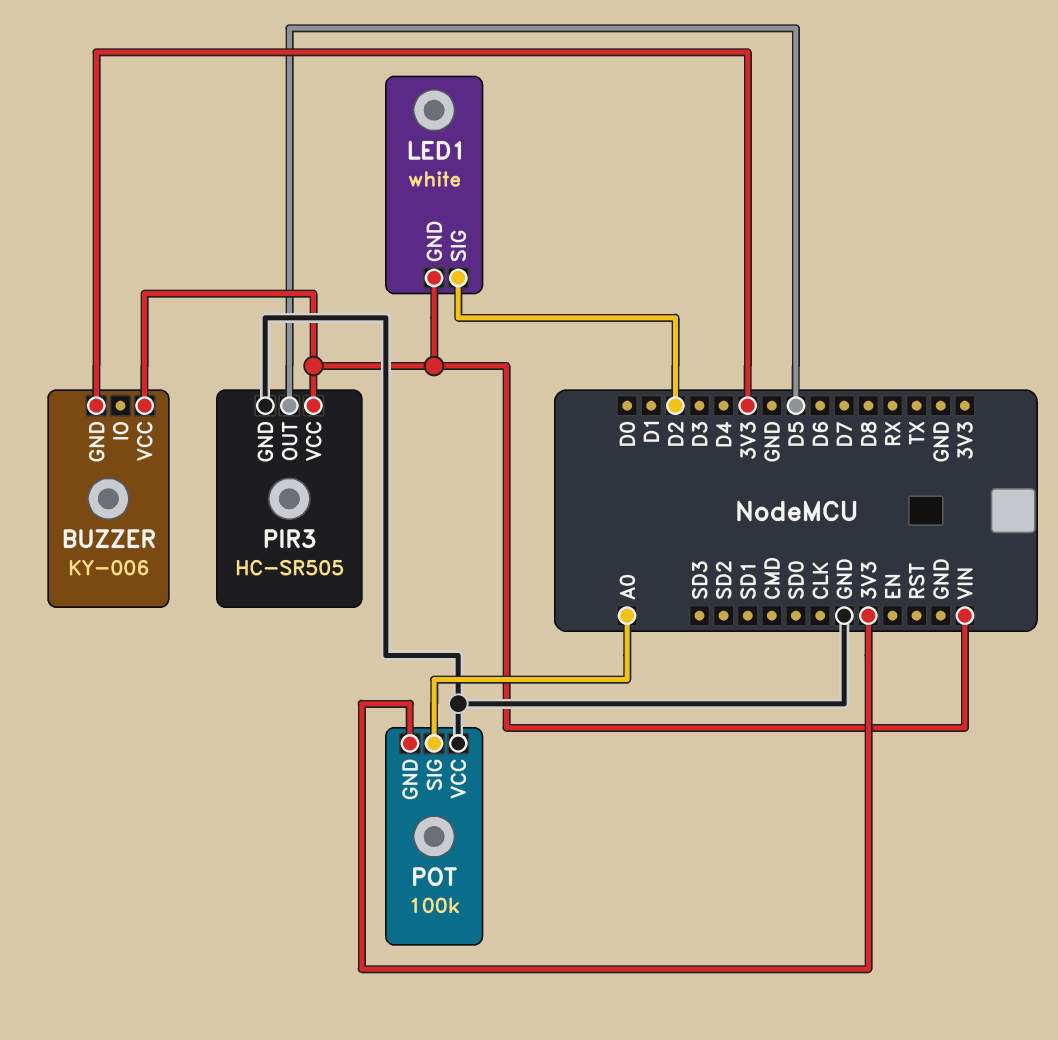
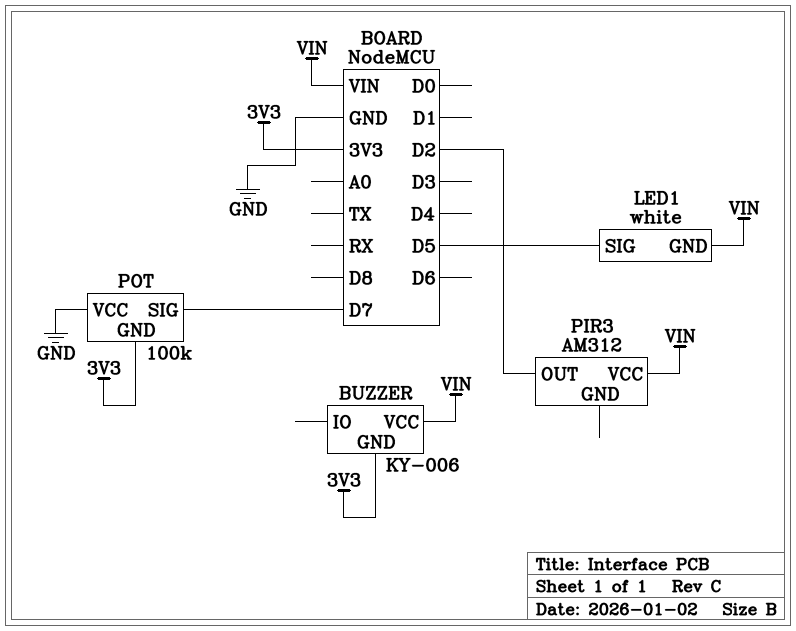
LED1 pin SIG: D2 -> D5
PIR3: HC-SR505 -> AM312
PIR3 pin GND: GND -> none
PIR3 pin OUT: D5 -> D2
POT pin SIG: A0 -> D7

